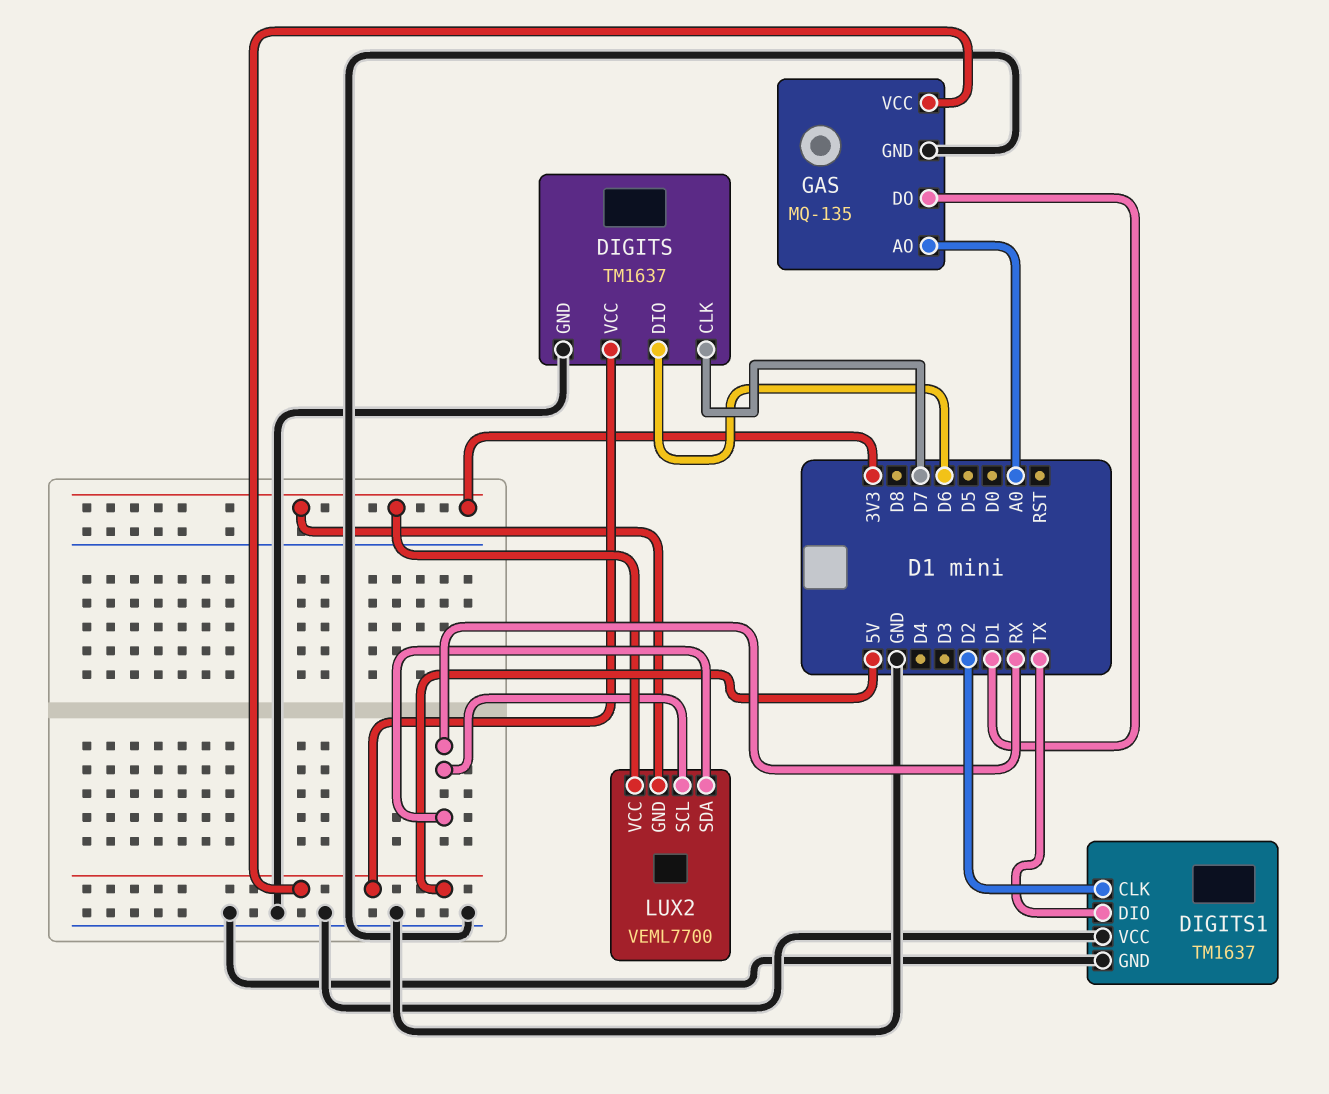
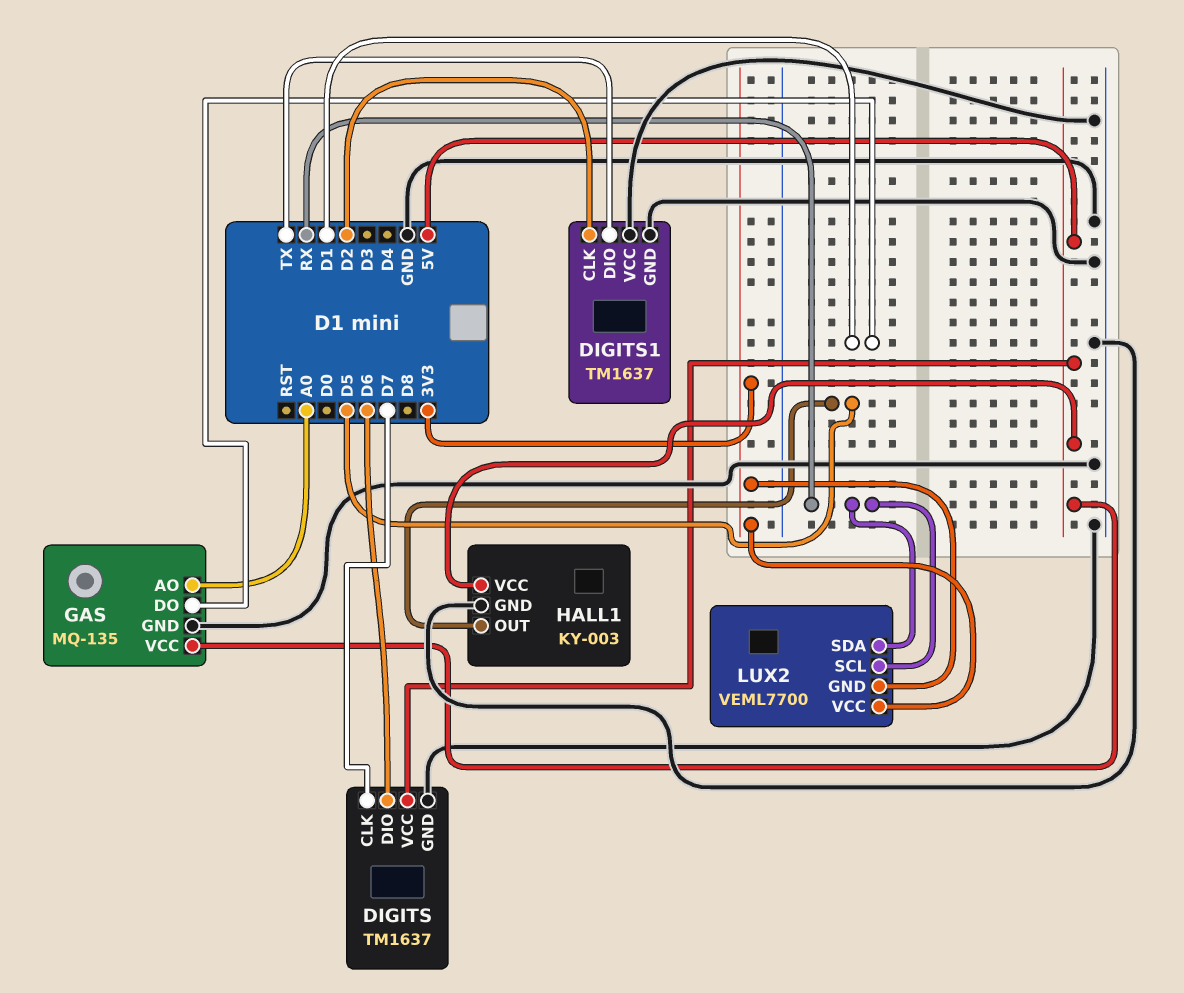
HALL1: none -> KY-003
HALL1 pin GND: none -> GND
HALL1 pin OUT: none -> D5
HALL1 pin VCC: none -> 5V

